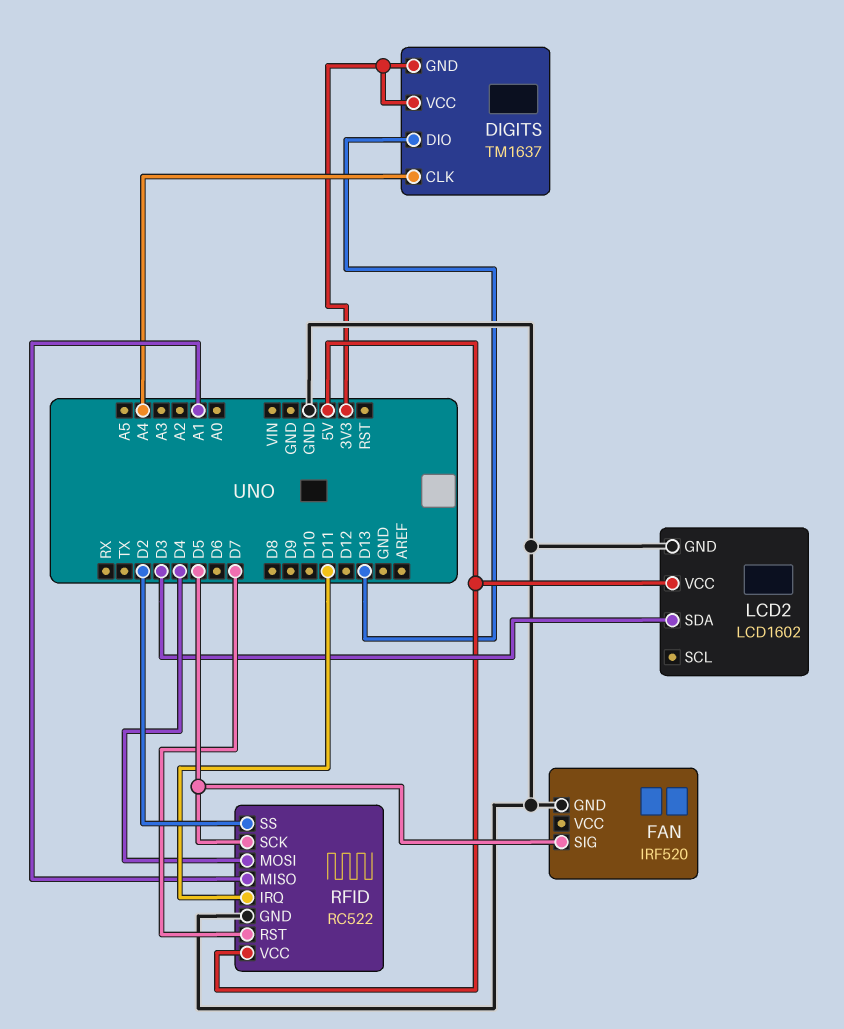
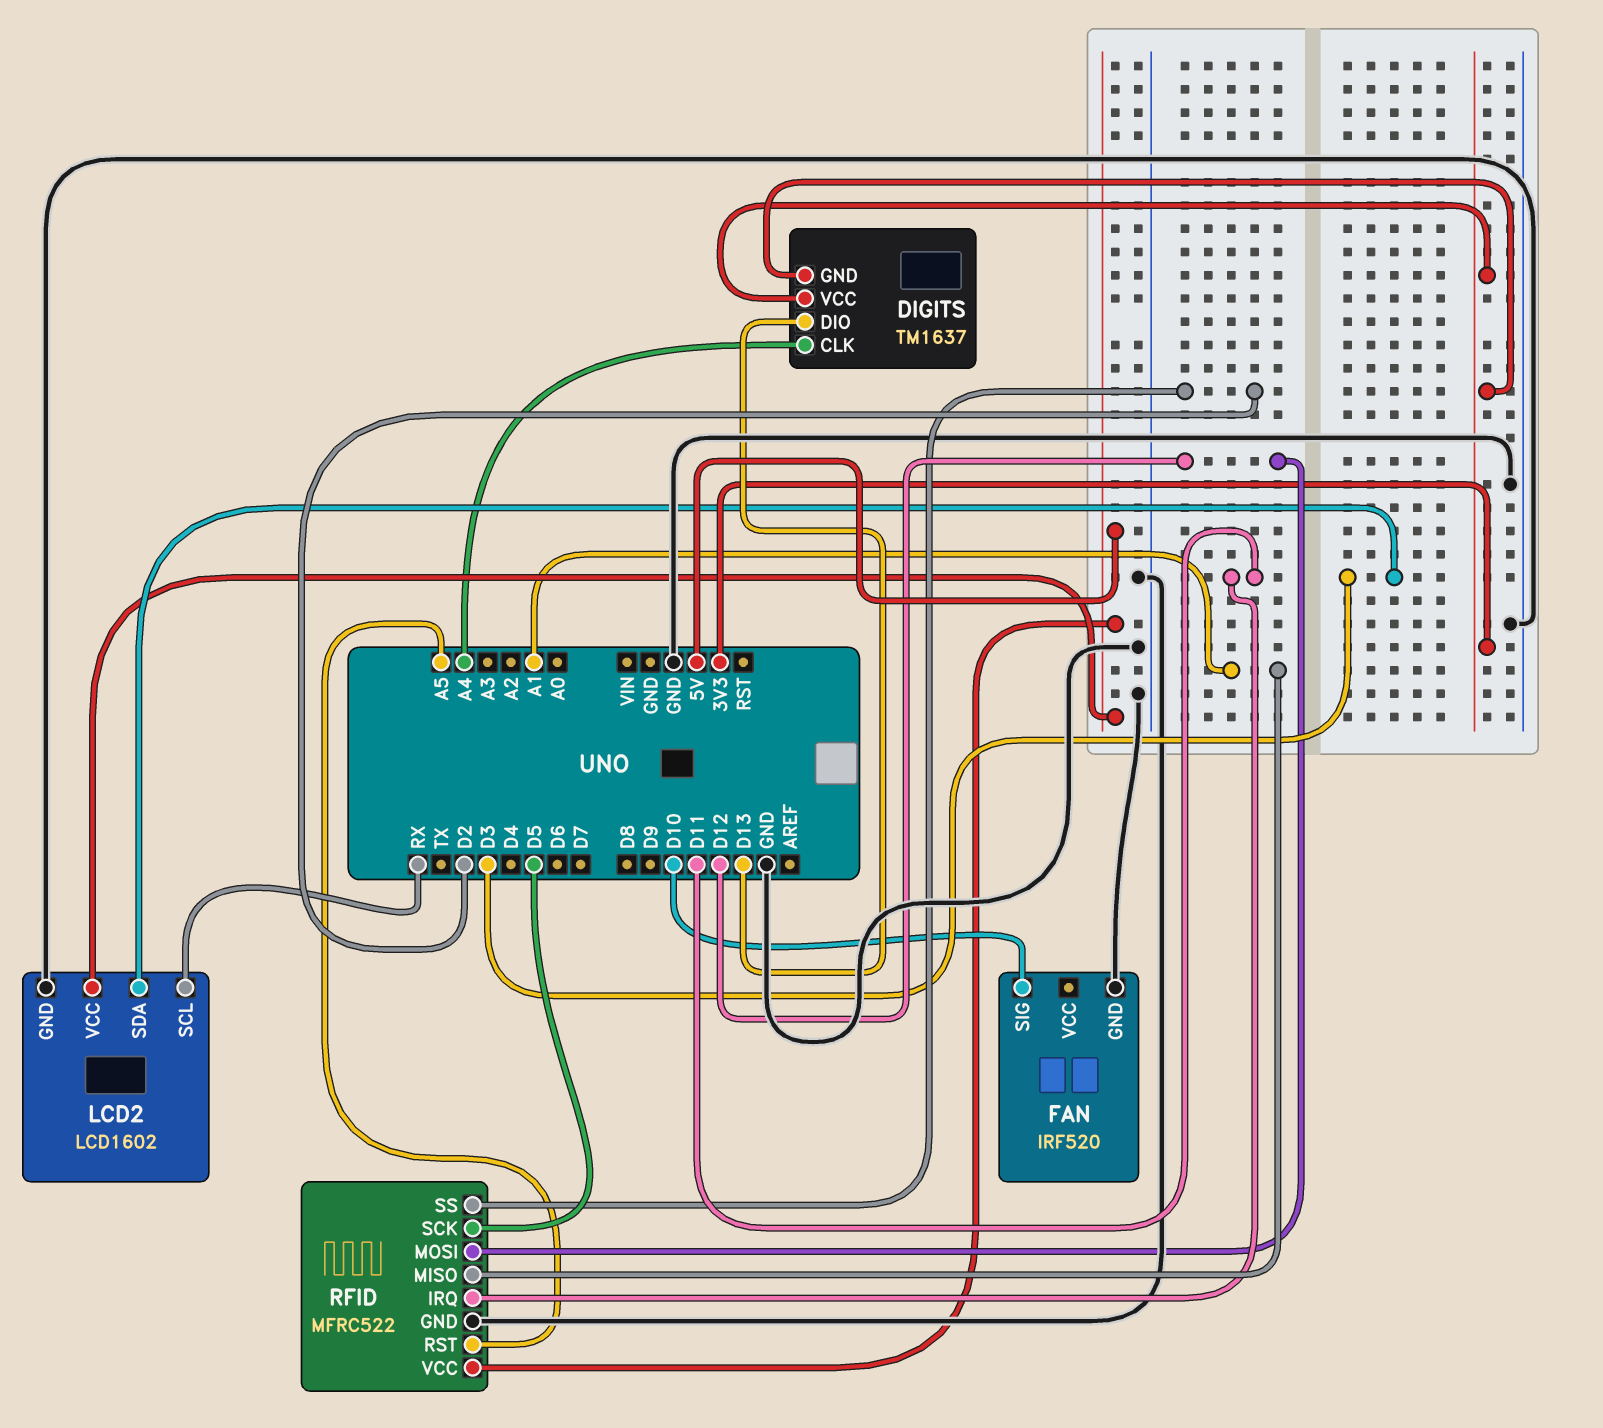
FAN pin SIG: D5 -> D10
LCD2 pin SCL: none -> RX
RFID: RC522 -> MFRC522
RFID pin MOSI: D4 -> D12
RFID pin RST: D7 -> A5

